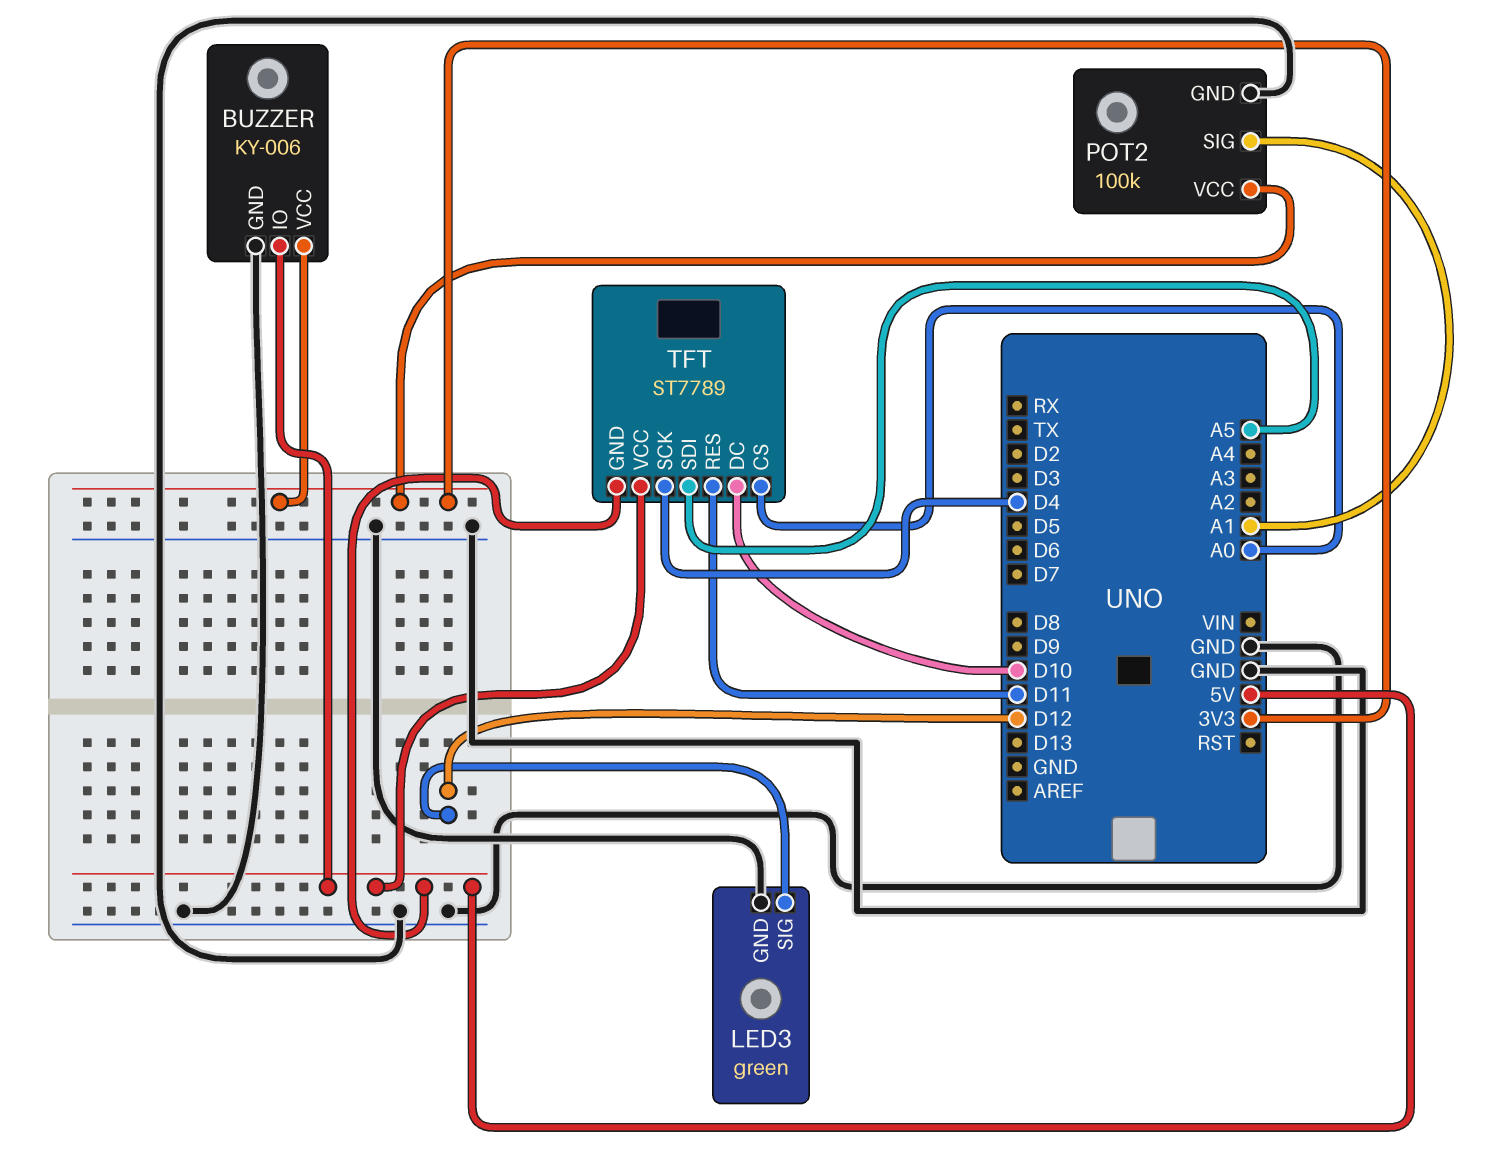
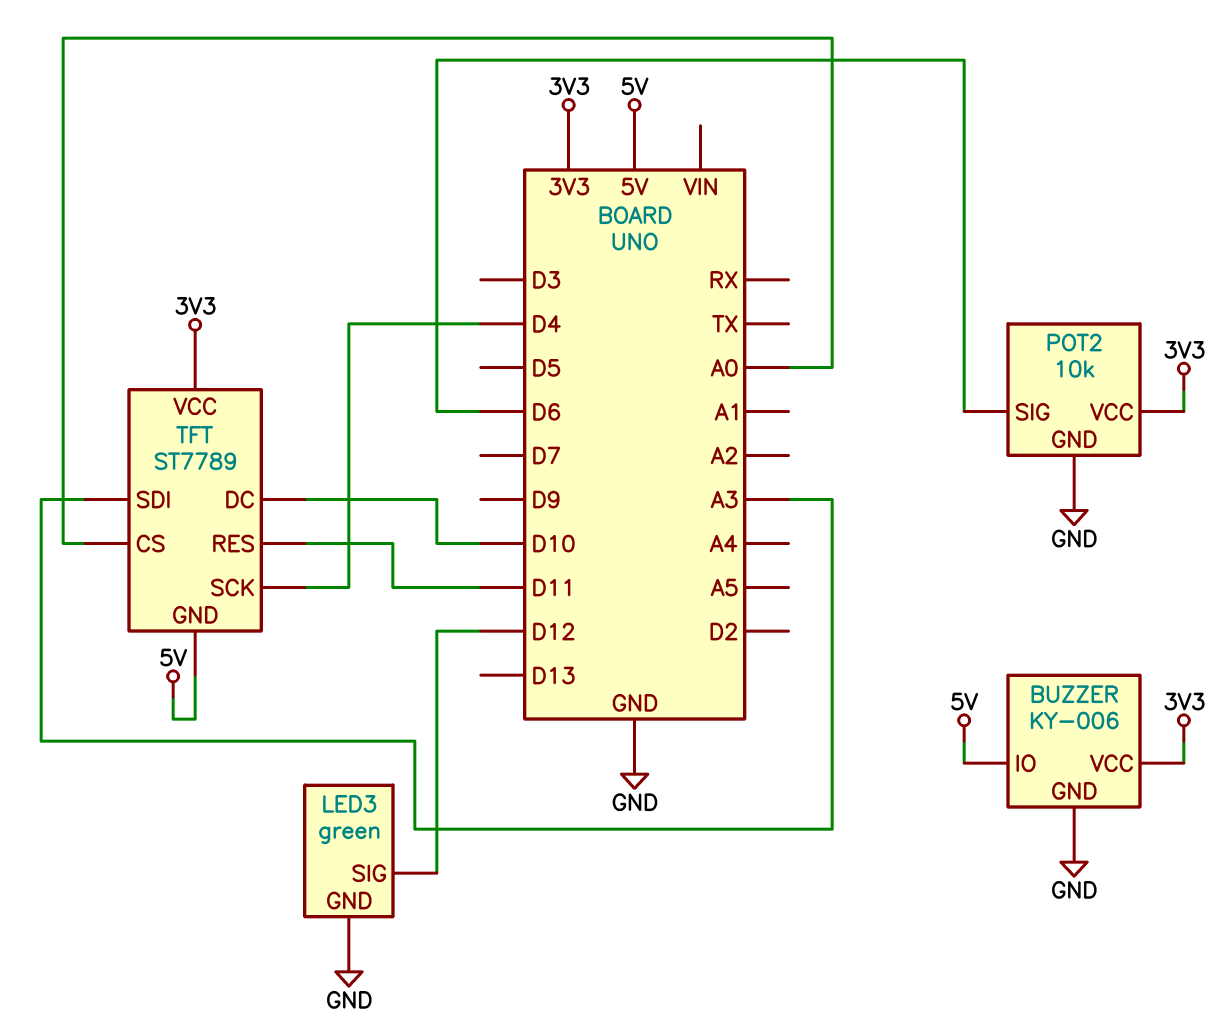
POT2: 100k -> 10k
POT2 pin SIG: A1 -> D6
TFT pin SDI: A5 -> A3
TFT pin VCC: 5V -> 3V3

